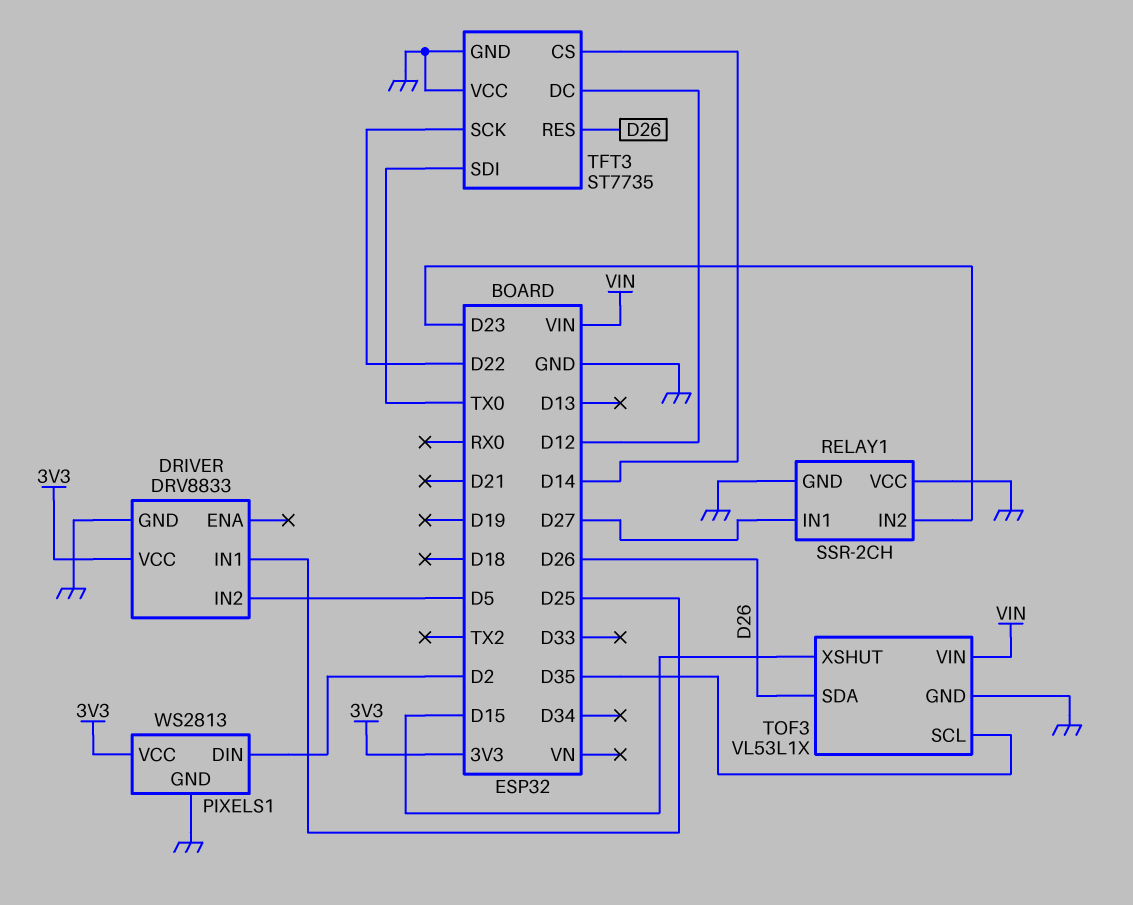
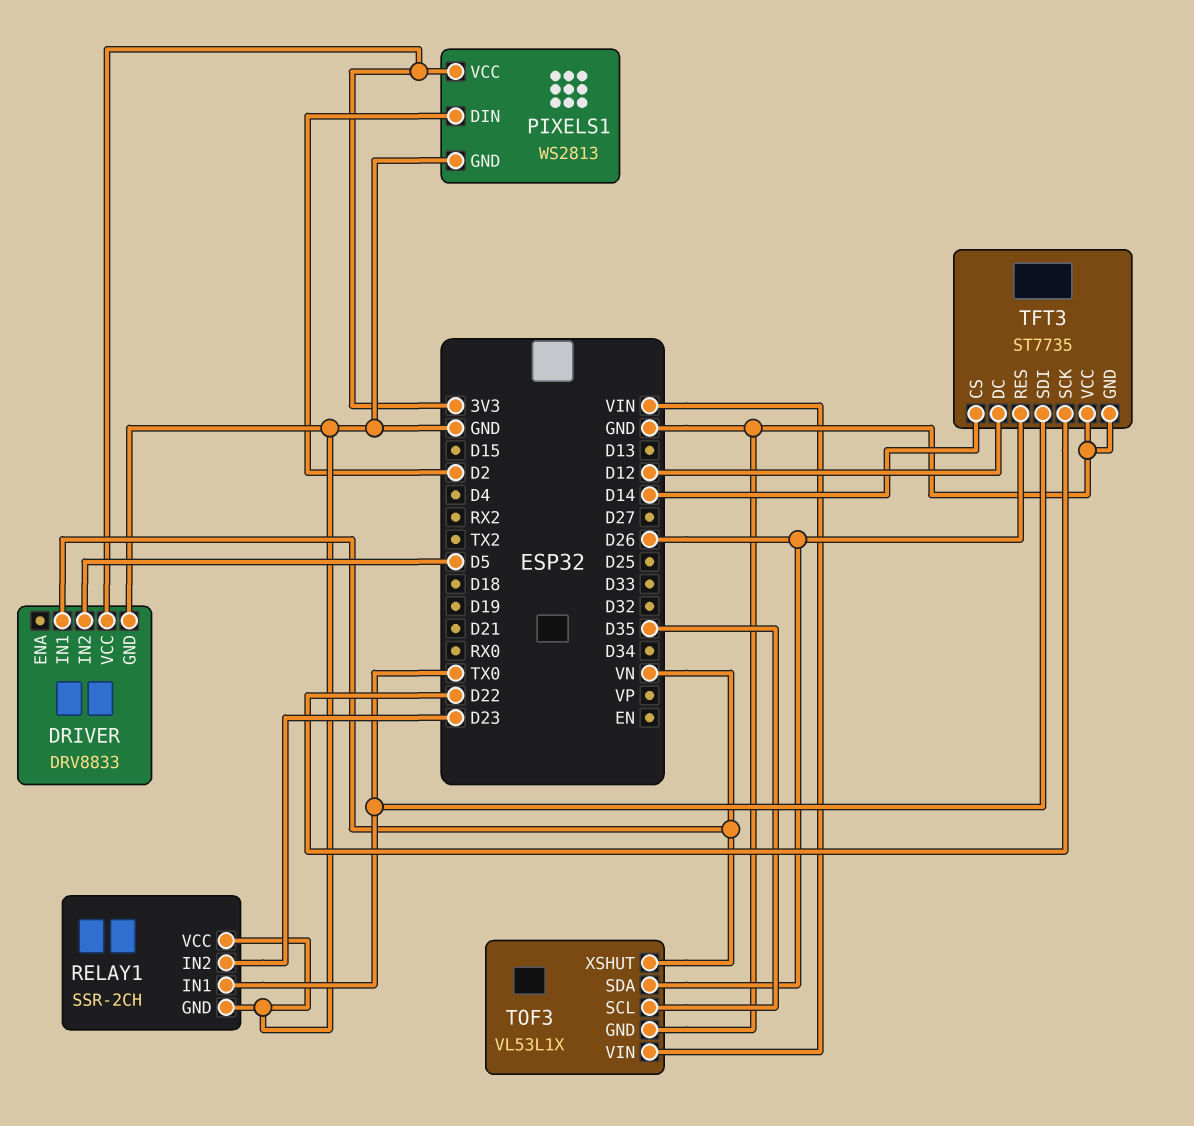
DRIVER pin IN1: D25 -> VN
RELAY1 pin IN1: D27 -> TX0
TOF3 pin XSHUT: D15 -> VN

